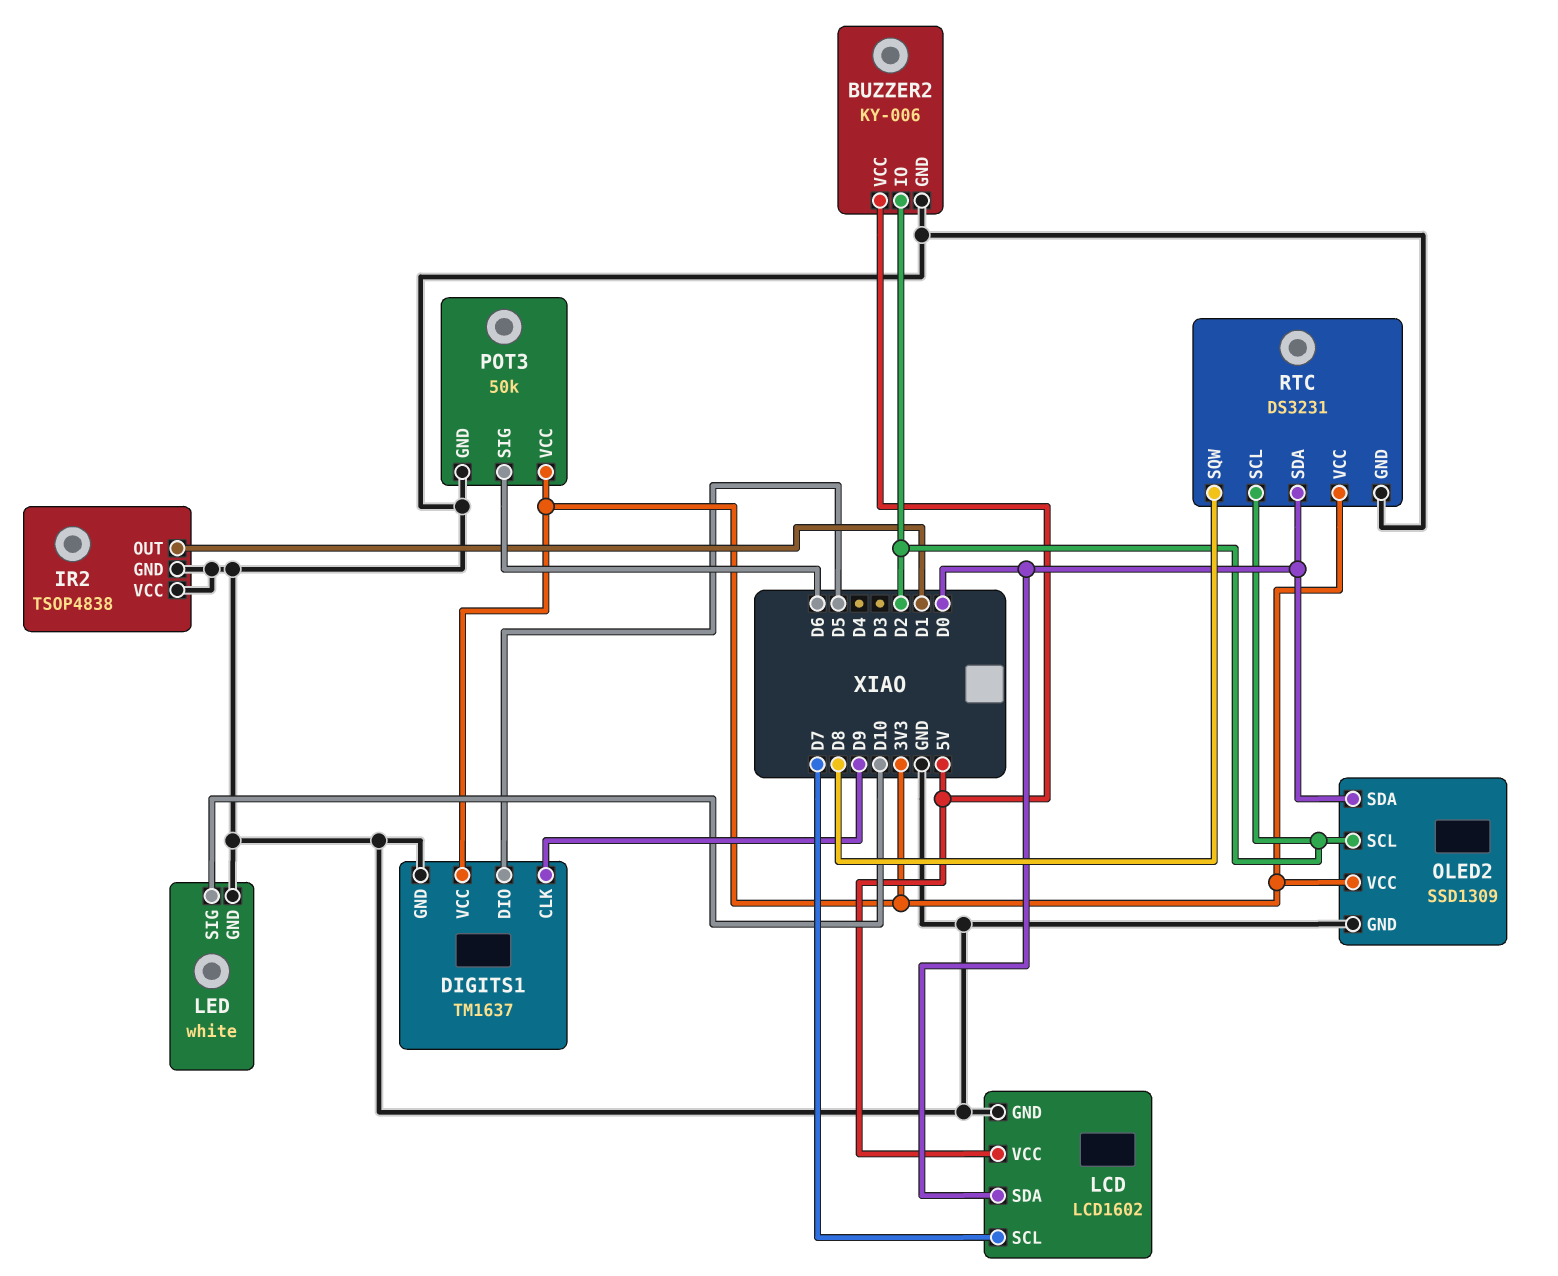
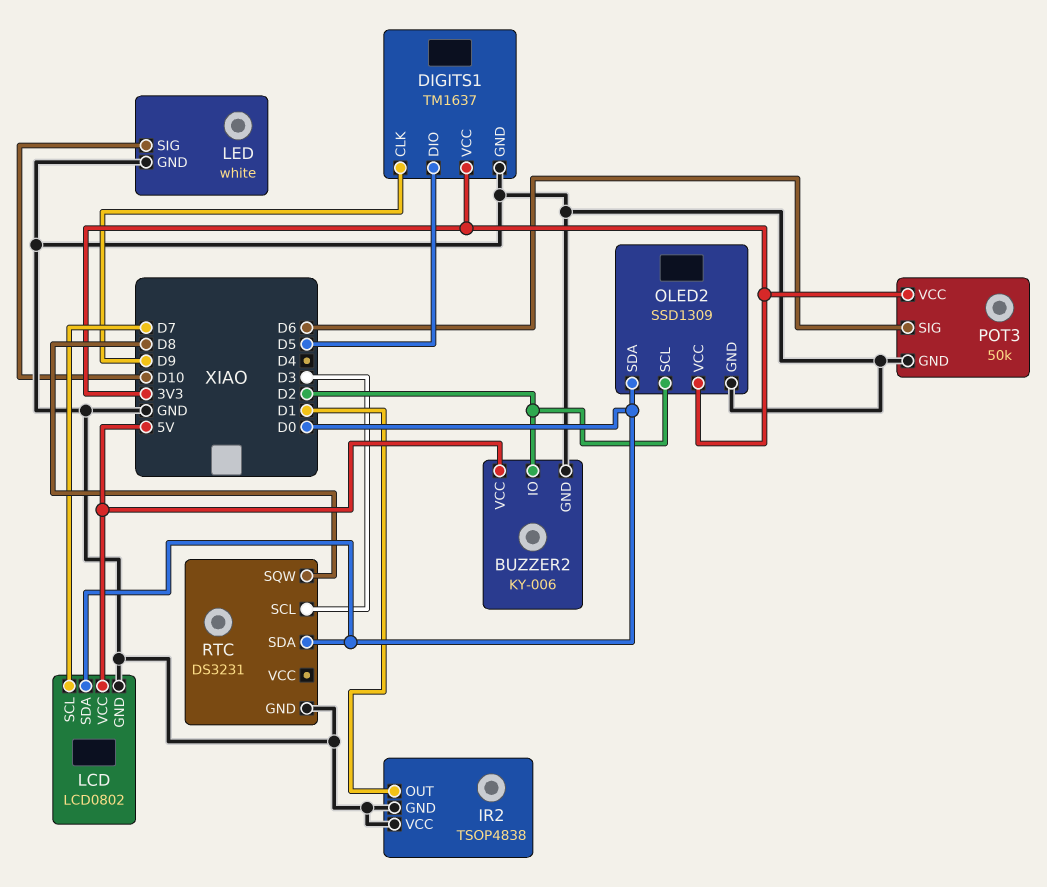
LCD: LCD1602 -> LCD0802
RTC pin SCL: D2 -> D3
RTC pin VCC: 3V3 -> none

